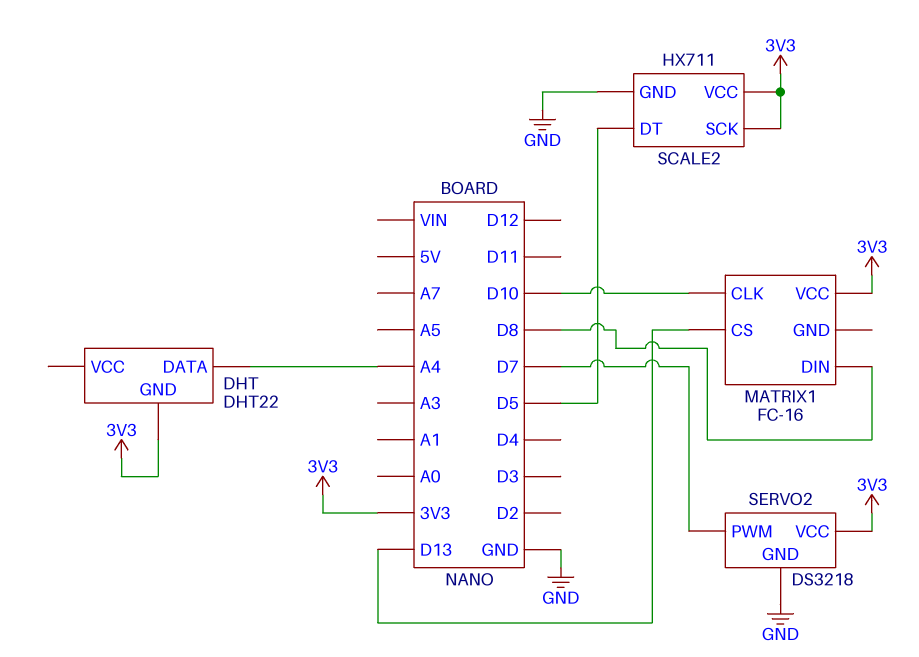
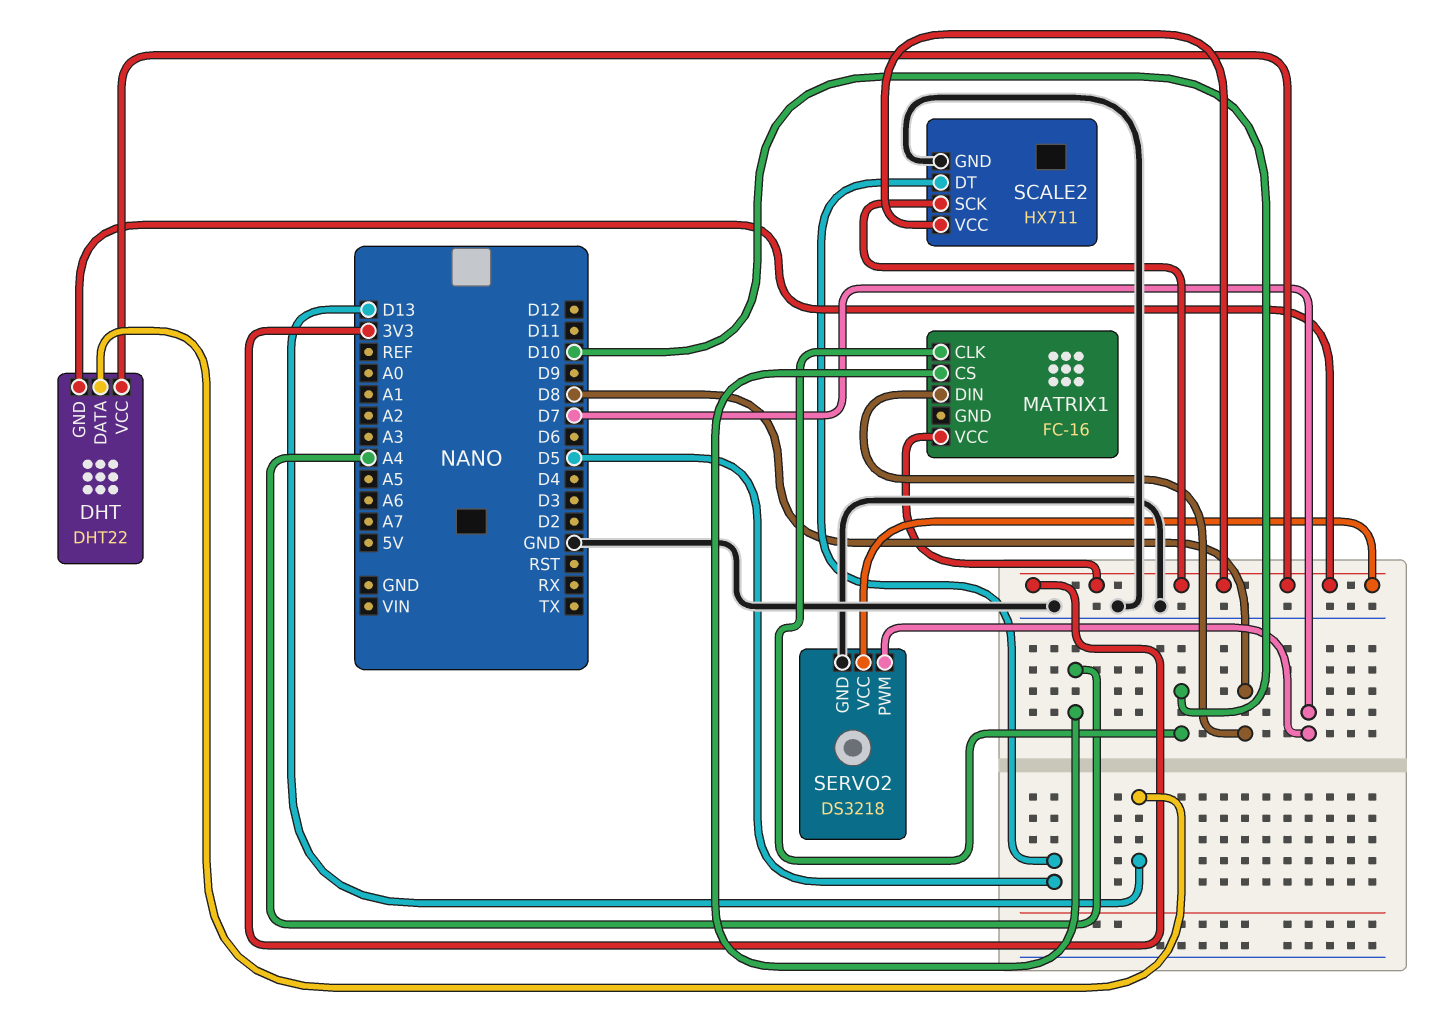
DHT pin DATA: A4 -> D13
DHT pin VCC: none -> 3V3
MATRIX1 pin CS: D13 -> A4

